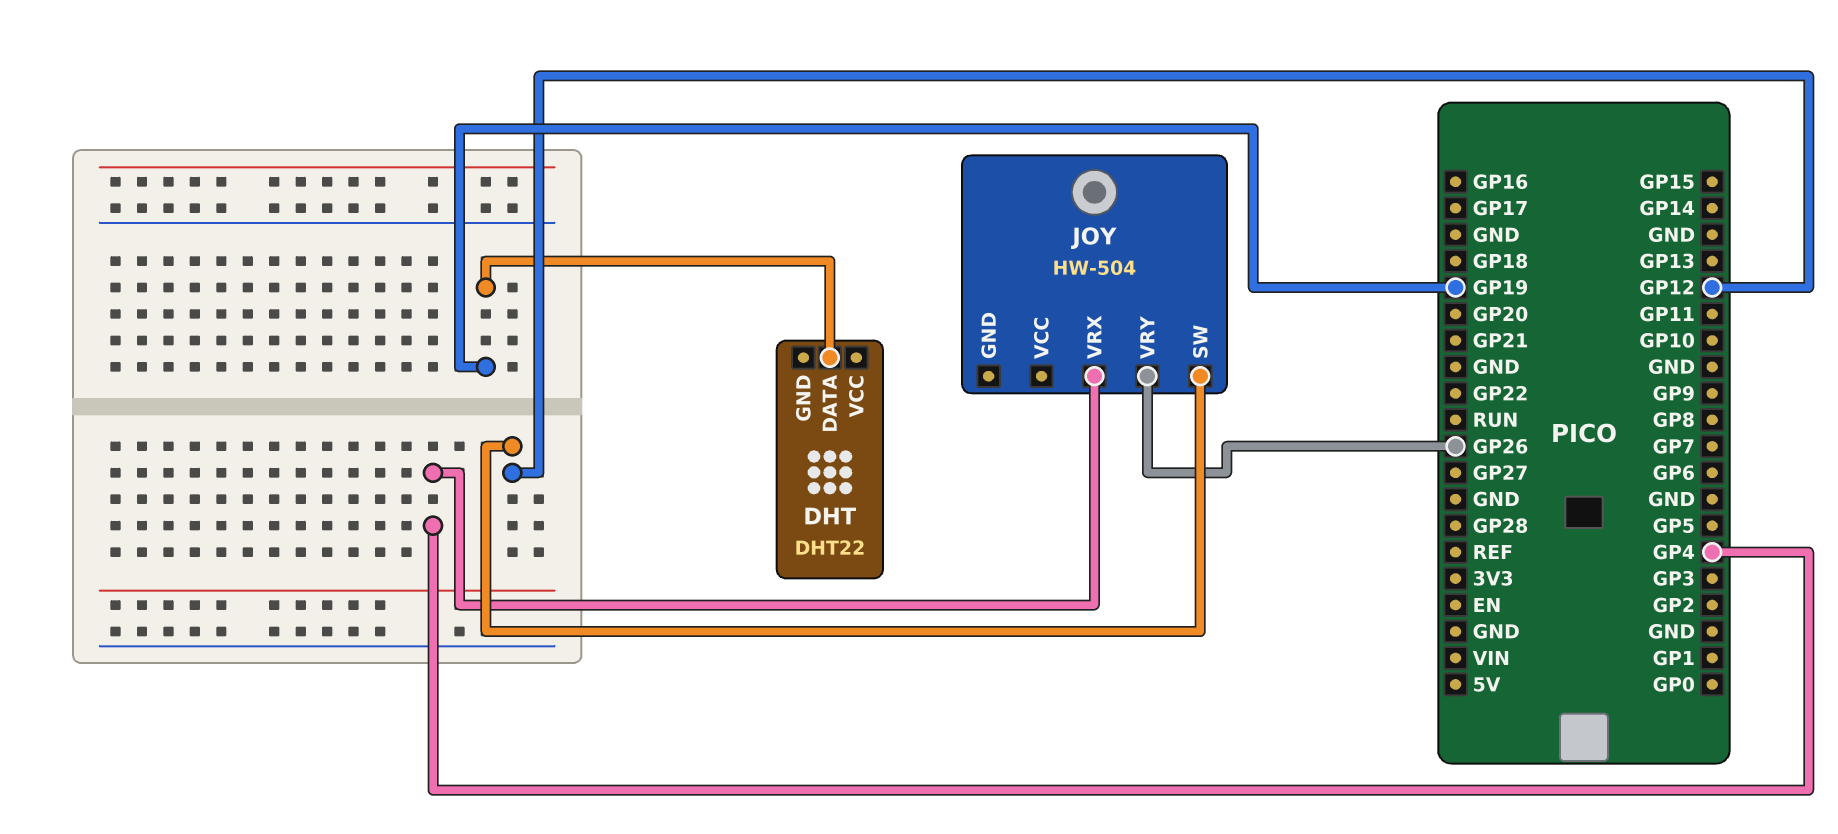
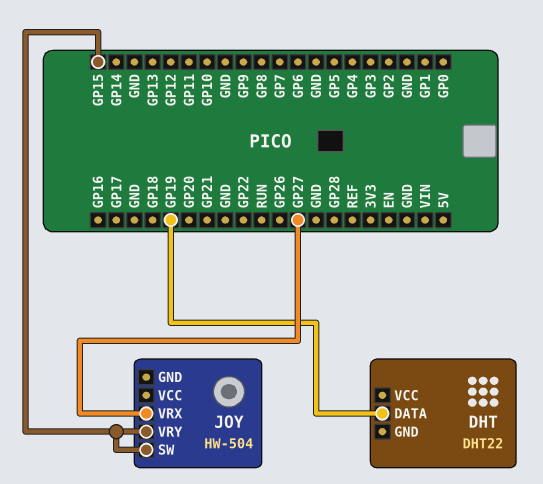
JOY pin SW: GP12 -> GP15
JOY pin VRX: GP4 -> GP27
JOY pin VRY: GP26 -> GP15

